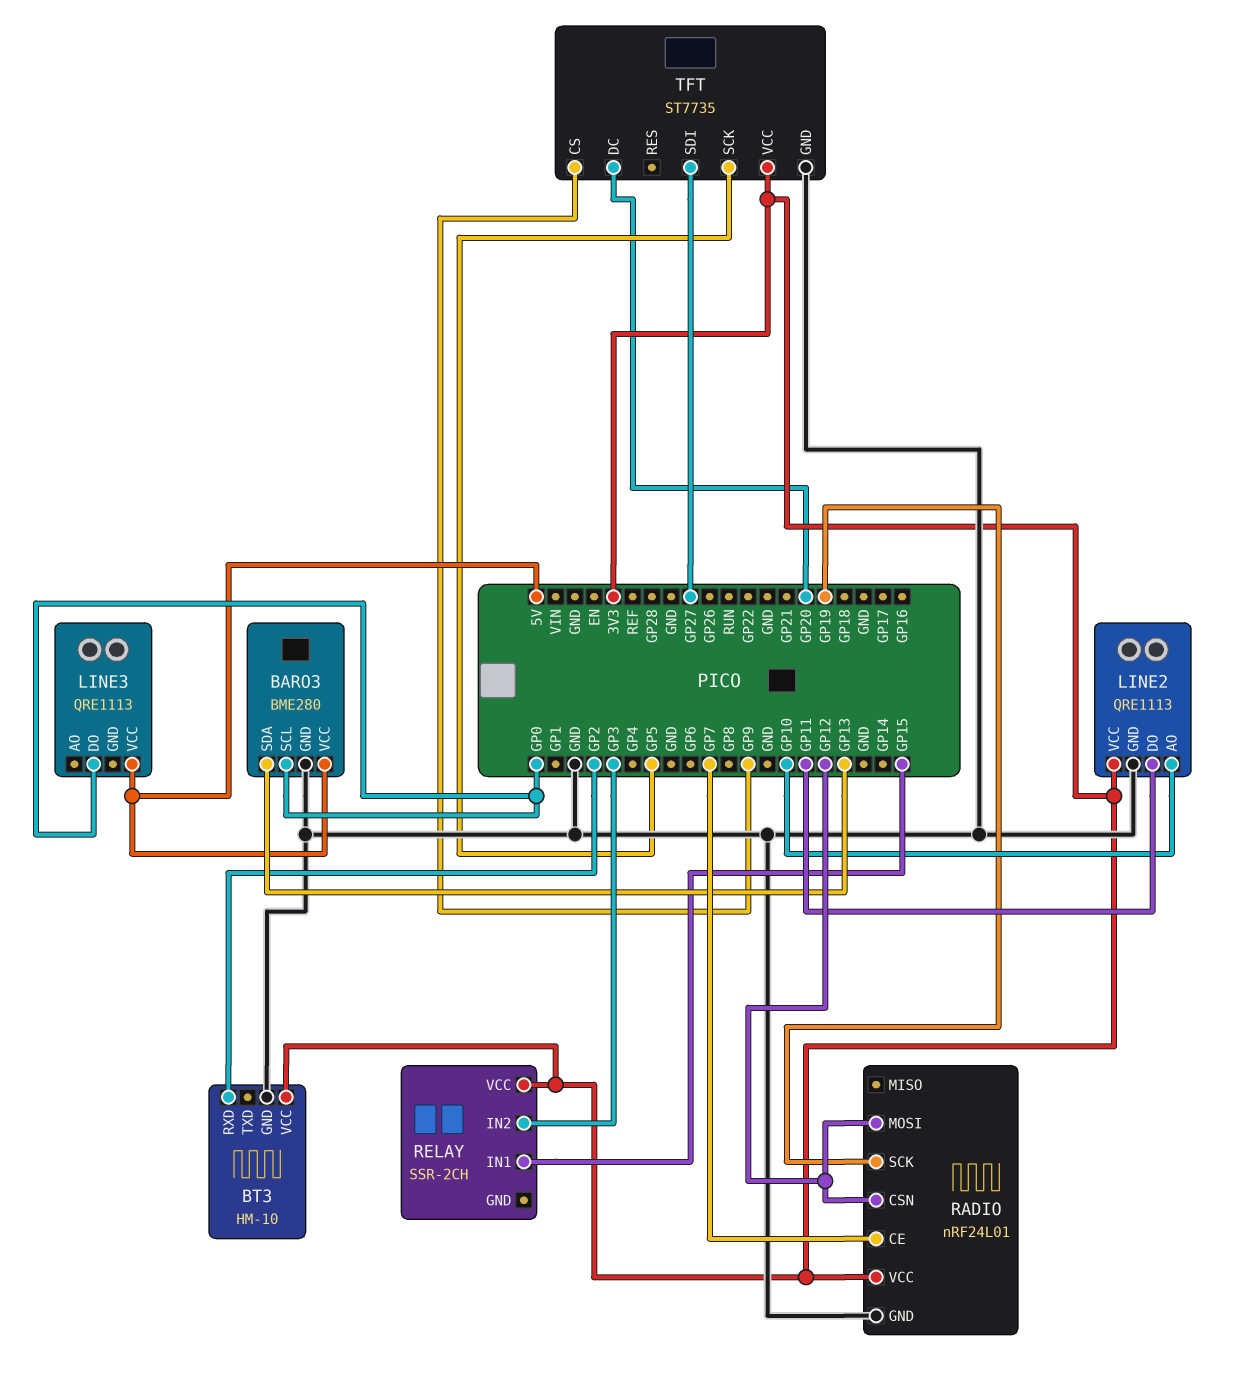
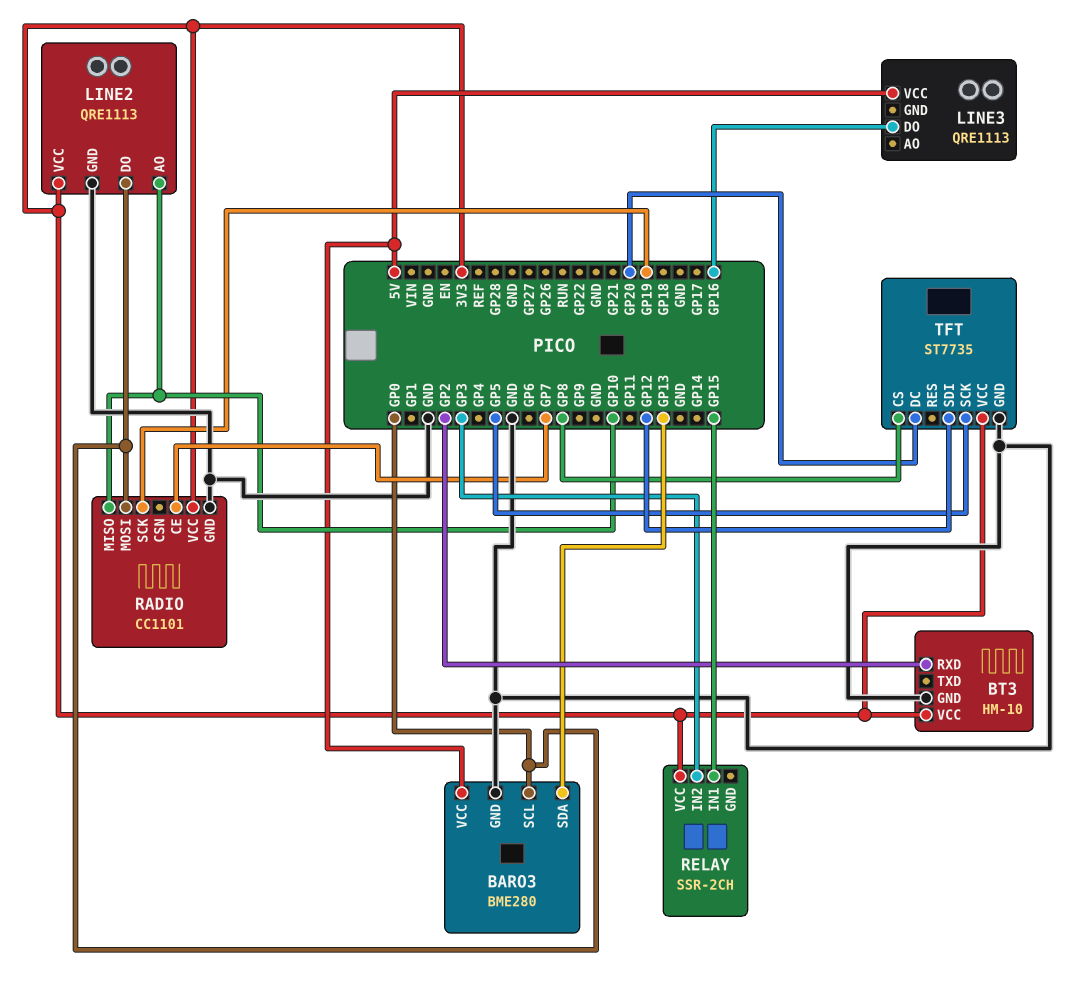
LINE2 pin DO: GP11 -> GP0
LINE3 pin DO: GP0 -> GP16
RADIO: nRF24L01 -> CC1101
RADIO pin CSN: GP12 -> none
RADIO pin MISO: none -> GP10
RADIO pin MOSI: GP12 -> GP0
TFT pin CS: GP9 -> GP8
TFT pin SDI: GP27 -> GP12

